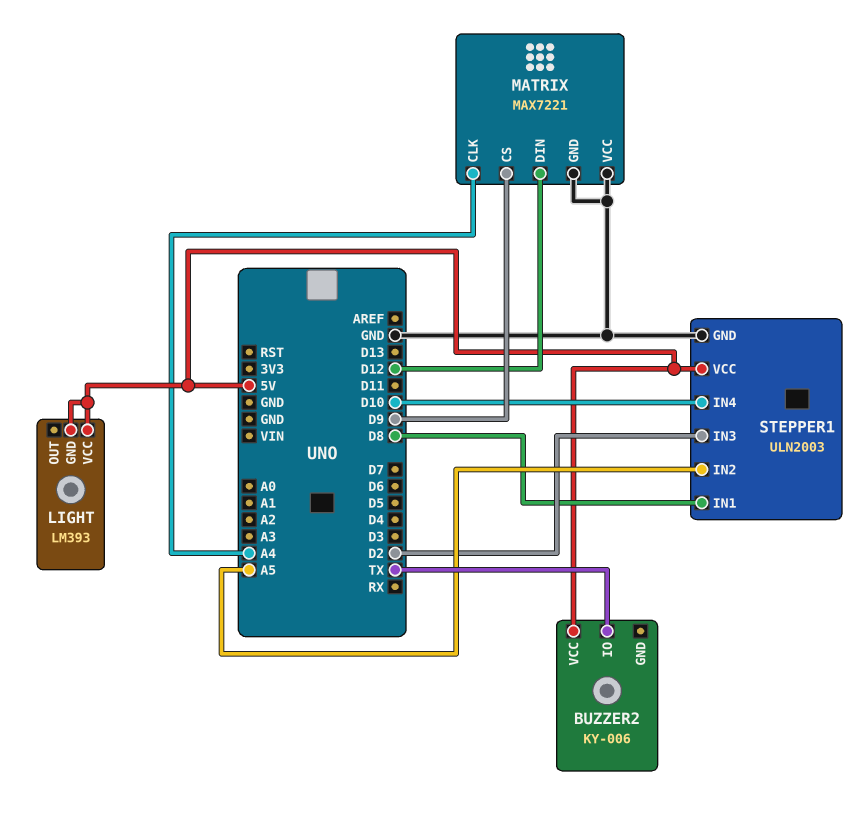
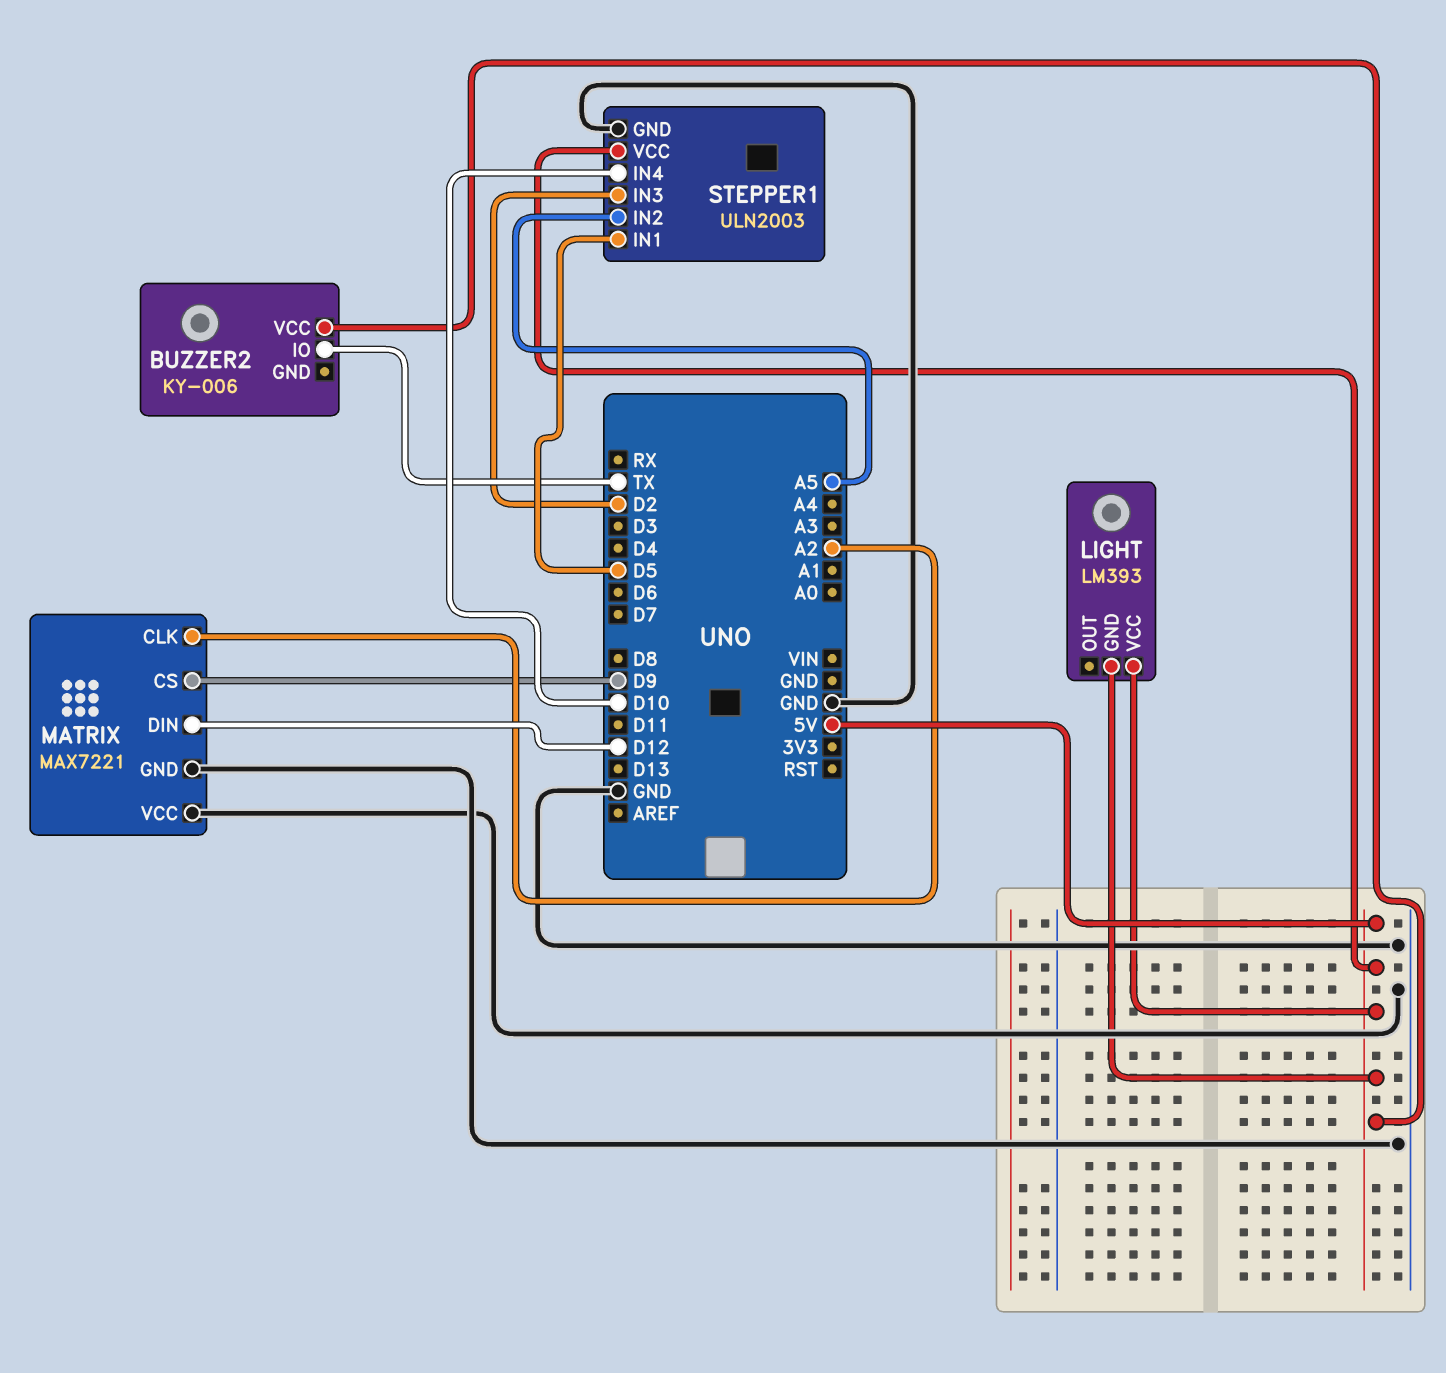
MATRIX pin CLK: A4 -> A2
STEPPER1 pin IN1: D8 -> D5

